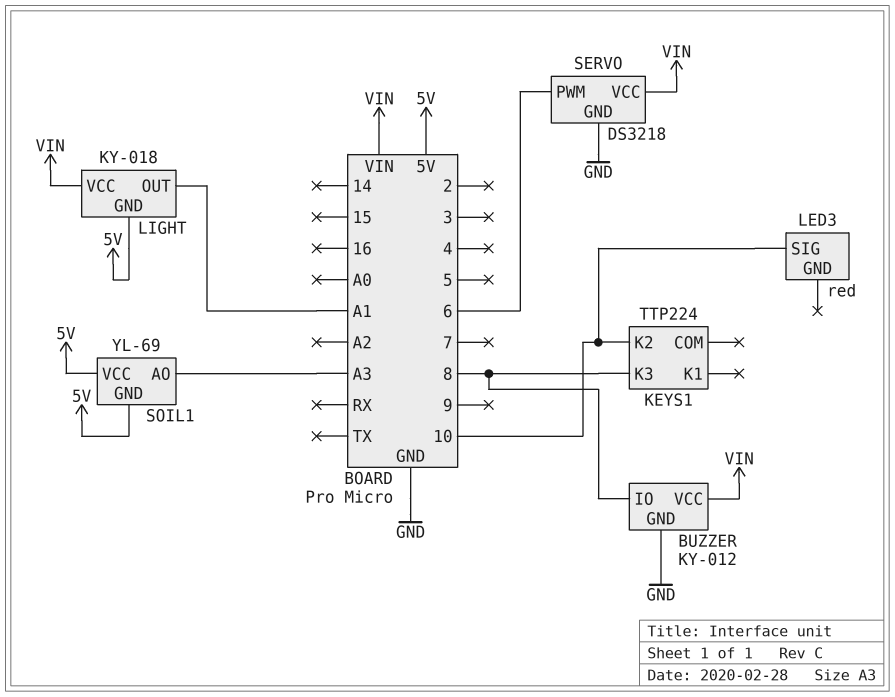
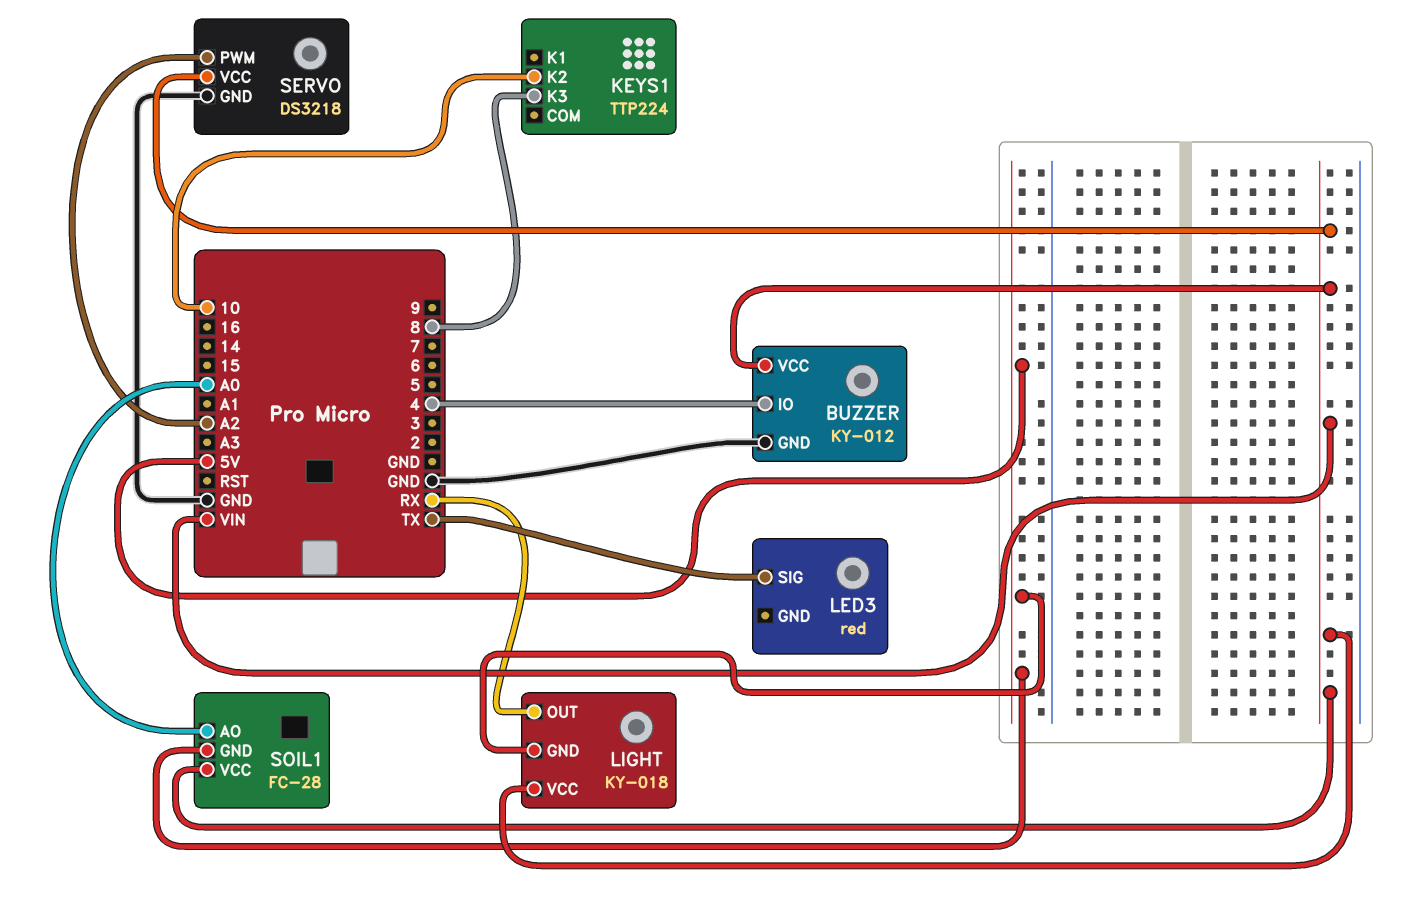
BUZZER pin IO: 8 -> 4
LED3 pin SIG: 10 -> TX
LIGHT pin OUT: A1 -> RX
SERVO pin PWM: 6 -> A2
SOIL1: YL-69 -> FC-28
SOIL1 pin AO: A3 -> A0
SOIL1 pin VCC: 5V -> VIN

